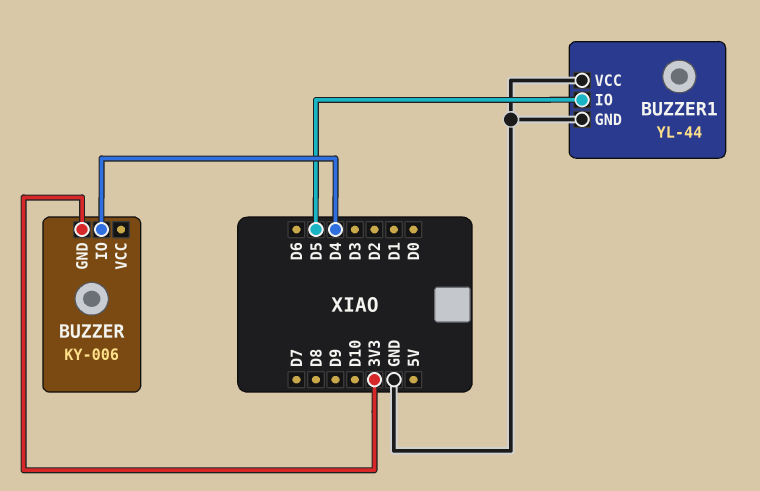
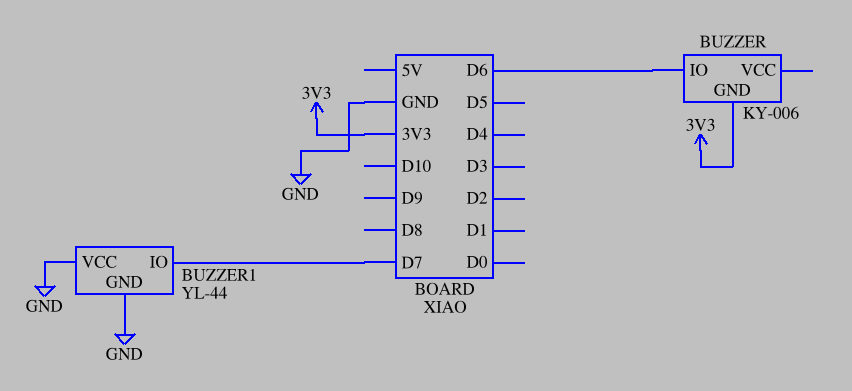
BUZZER pin IO: D4 -> D6
BUZZER1 pin IO: D5 -> D7

